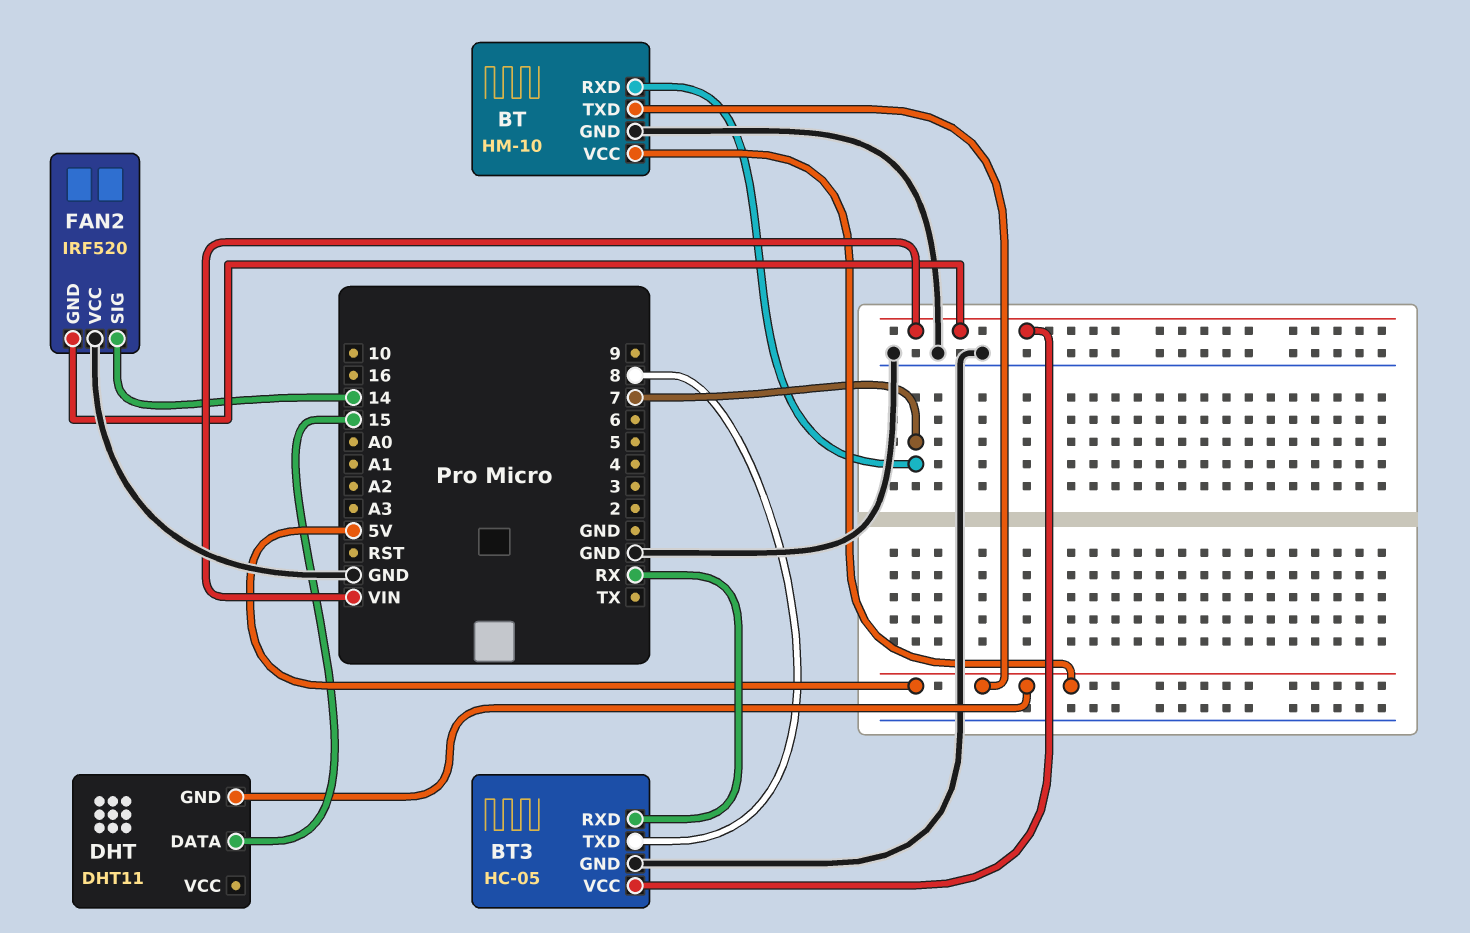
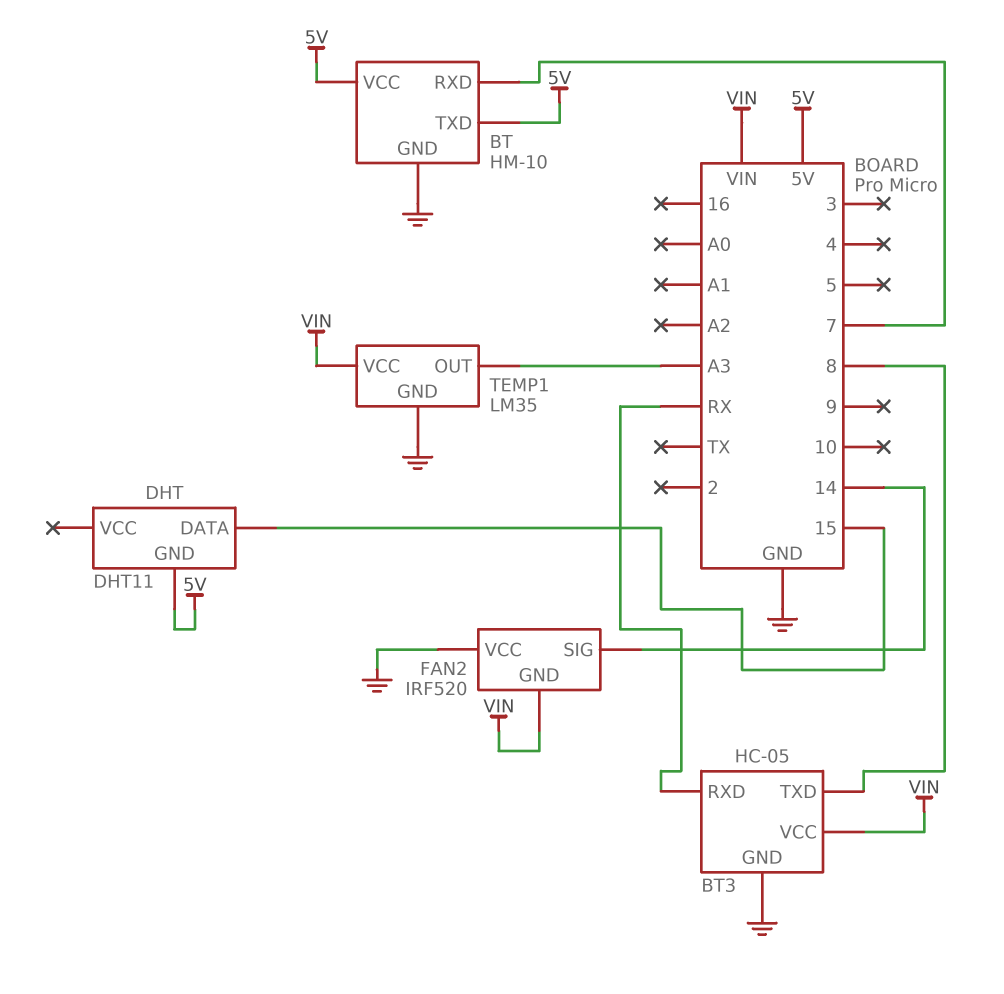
TEMP1: none -> LM35
TEMP1 pin GND: none -> GND
TEMP1 pin OUT: none -> A3
TEMP1 pin VCC: none -> VIN

